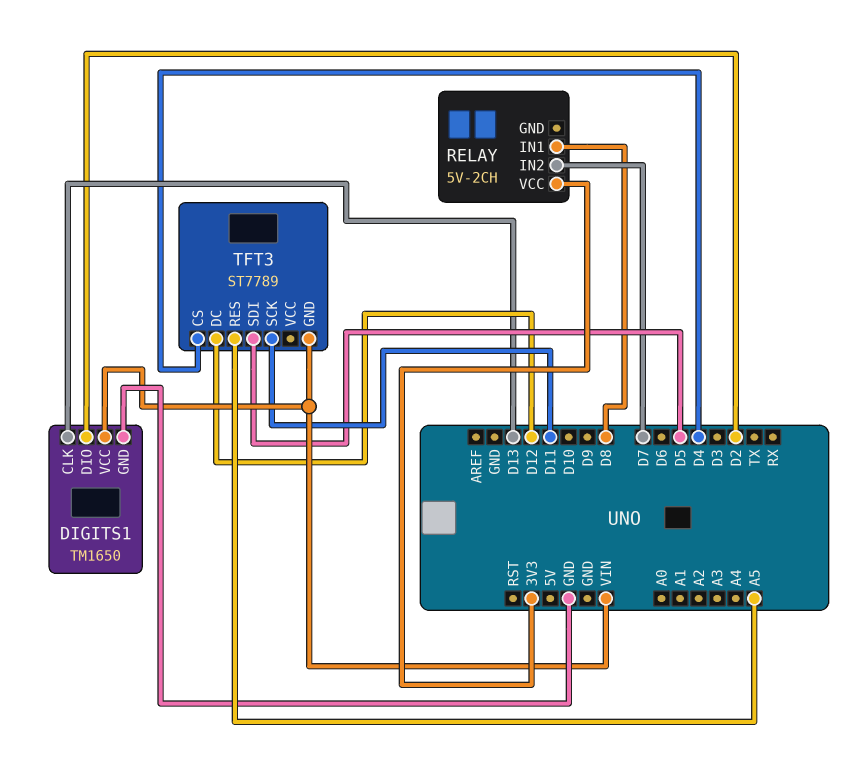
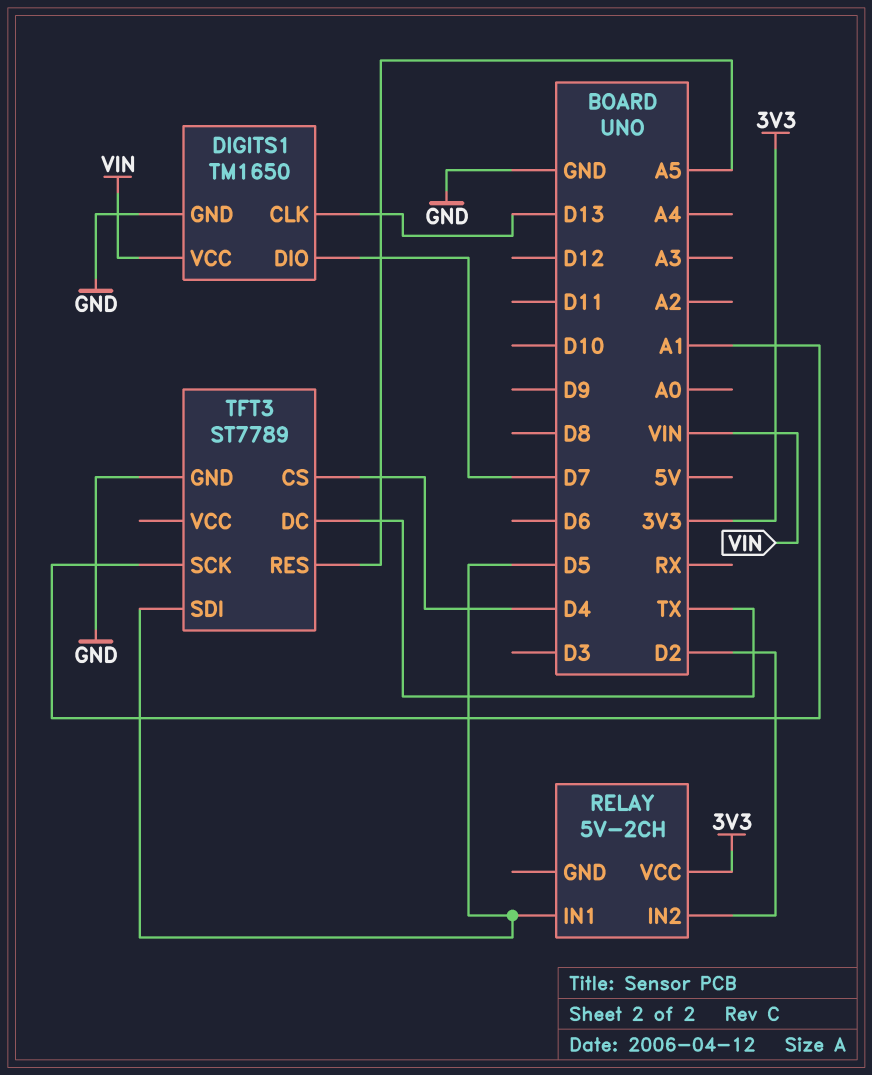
DIGITS1 pin DIO: D2 -> D7
RELAY pin IN1: D8 -> D5
RELAY pin IN2: D7 -> D2
TFT3 pin DC: D12 -> TX
TFT3 pin GND: VIN -> GND
TFT3 pin SCK: D11 -> A1

